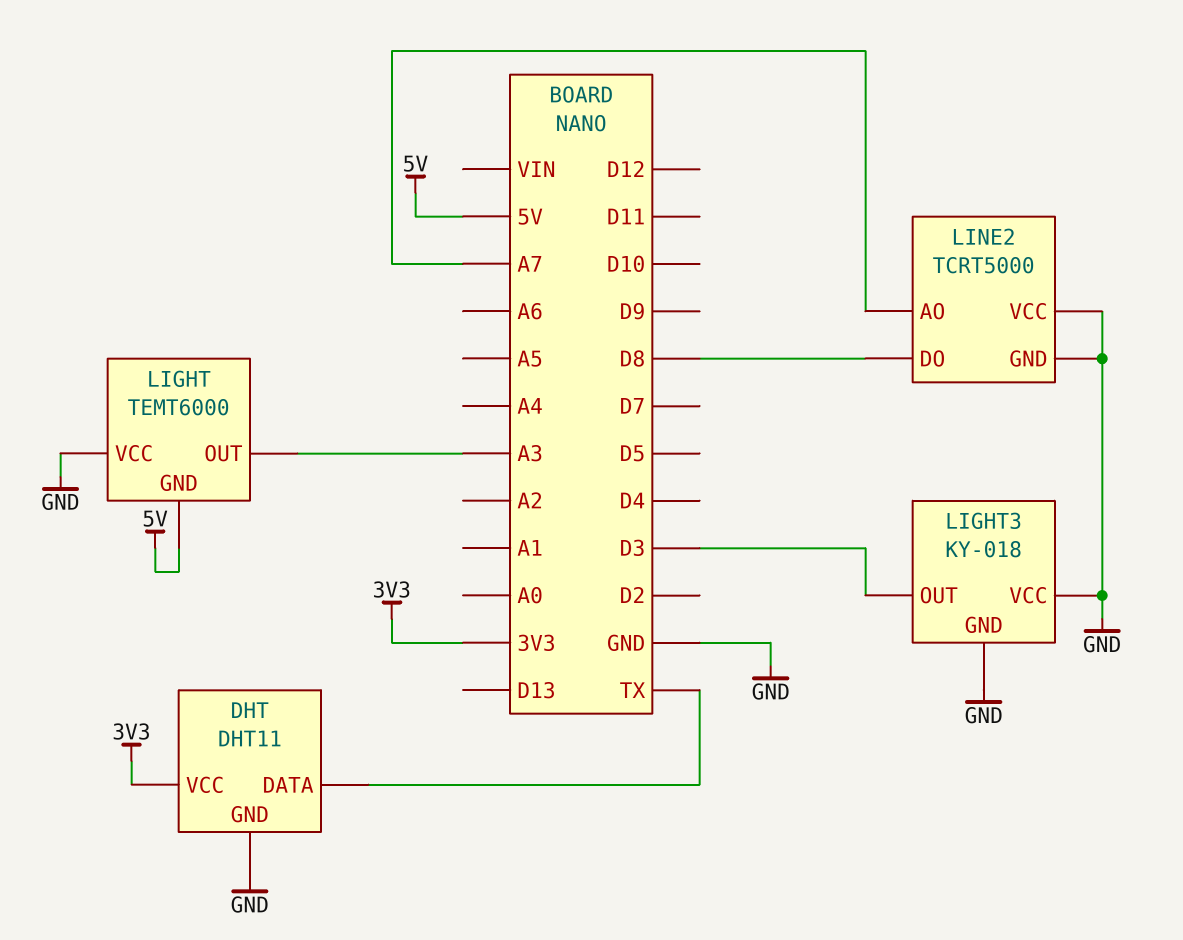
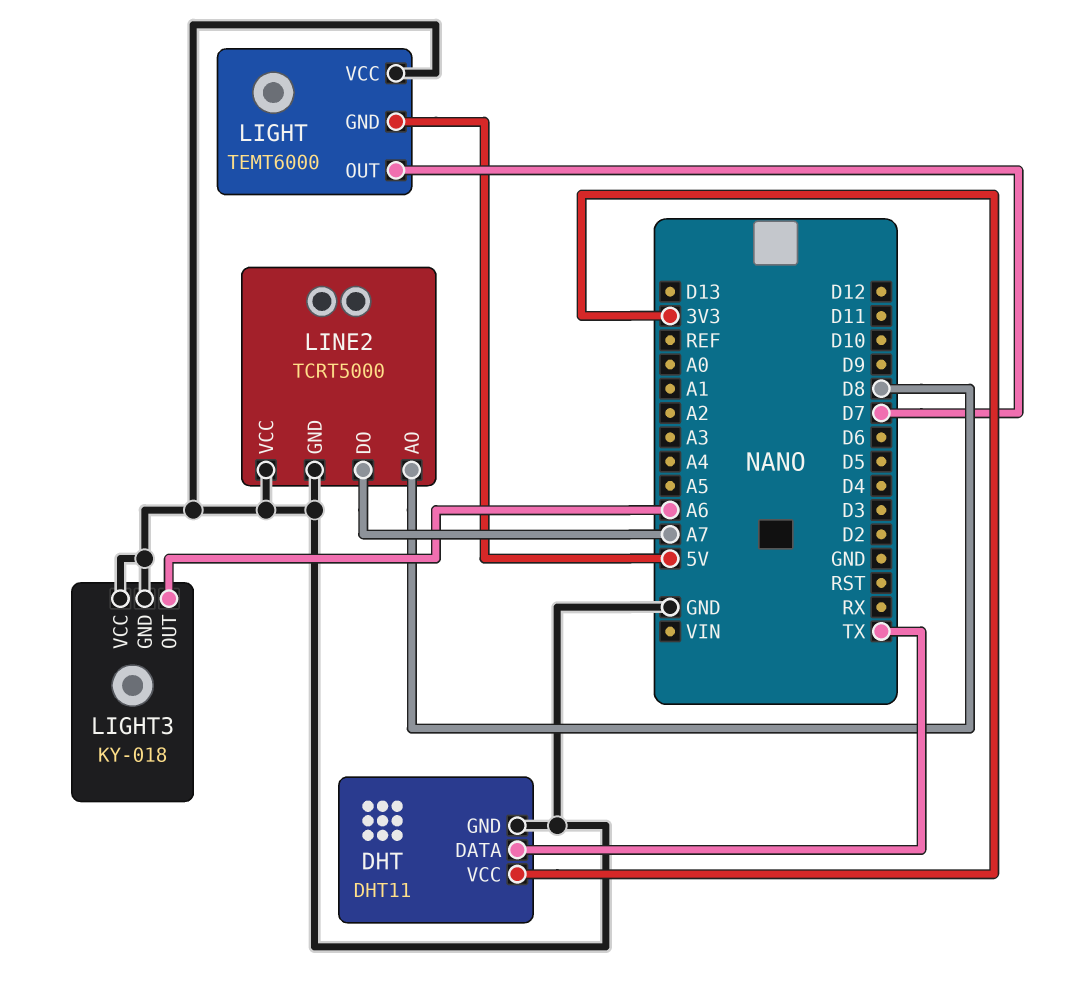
LIGHT pin OUT: A3 -> D7
LIGHT3 pin OUT: D3 -> A6
LINE2 pin AO: A7 -> D8
LINE2 pin DO: D8 -> A7

